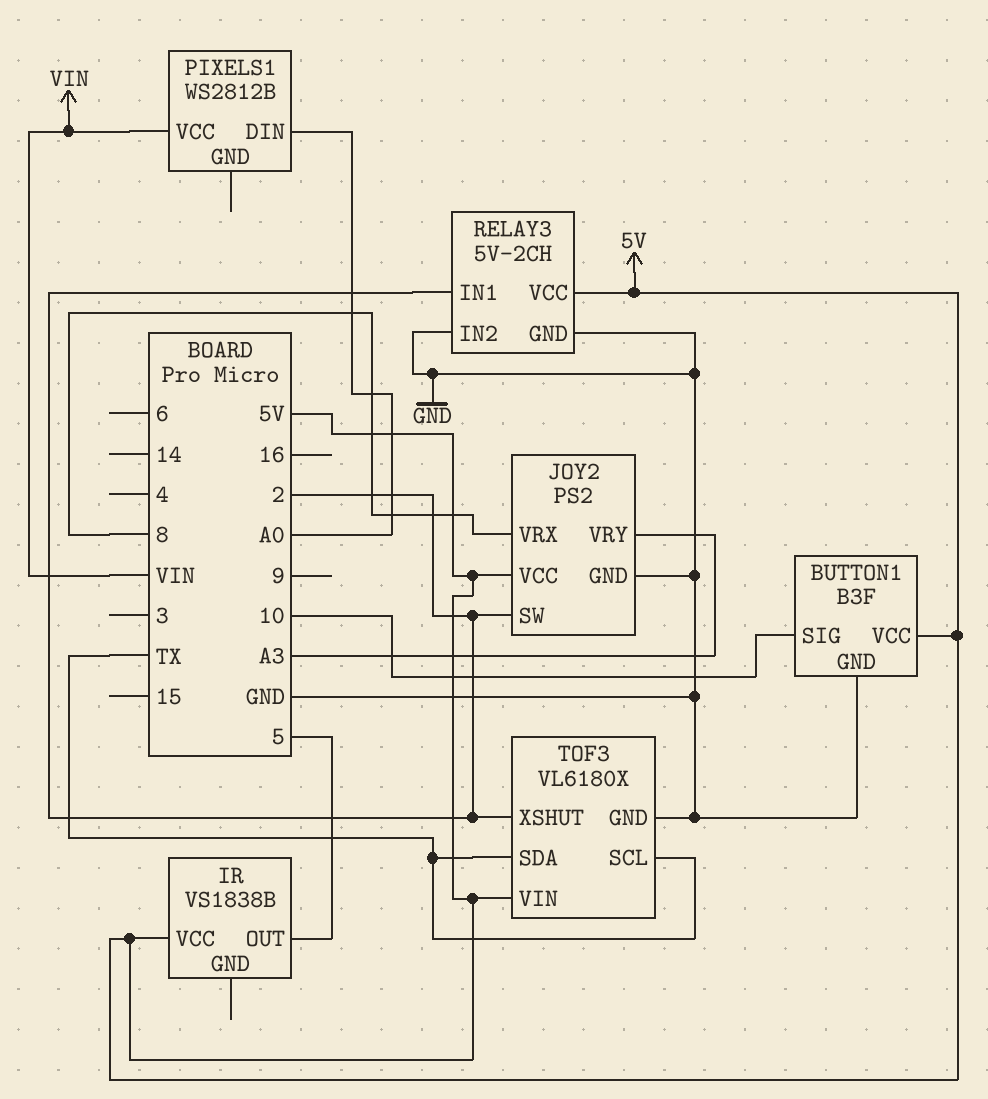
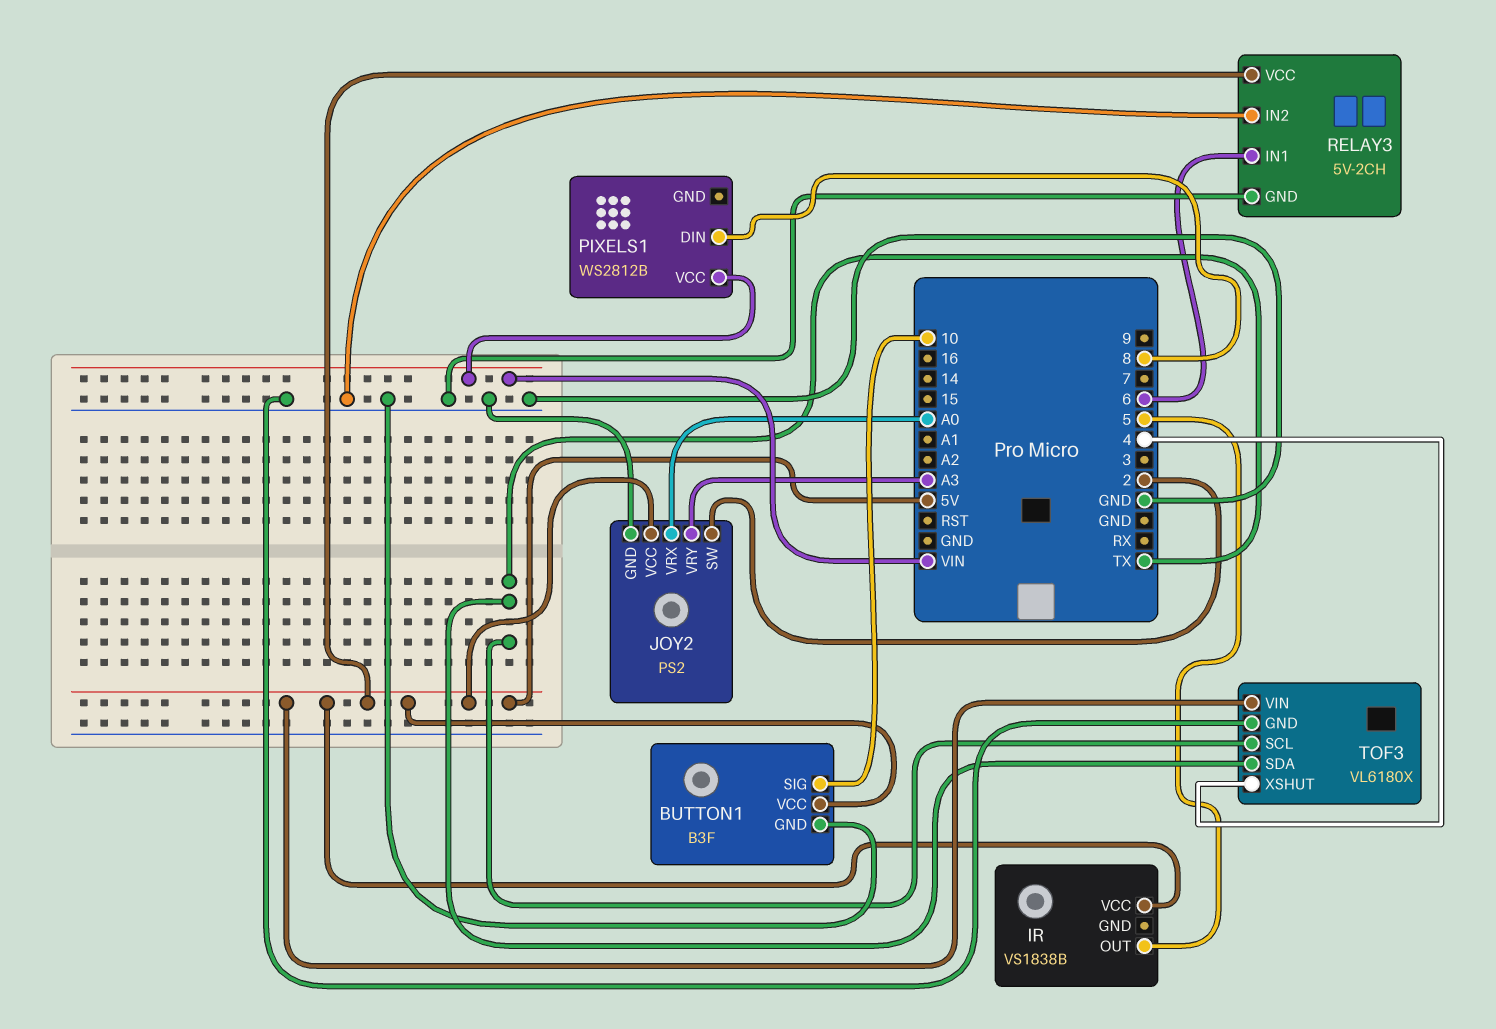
JOY2 pin VRX: 8 -> A0
PIXELS1 pin DIN: A0 -> 8
RELAY3 pin IN1: 2 -> 6
TOF3 pin XSHUT: 2 -> 4

